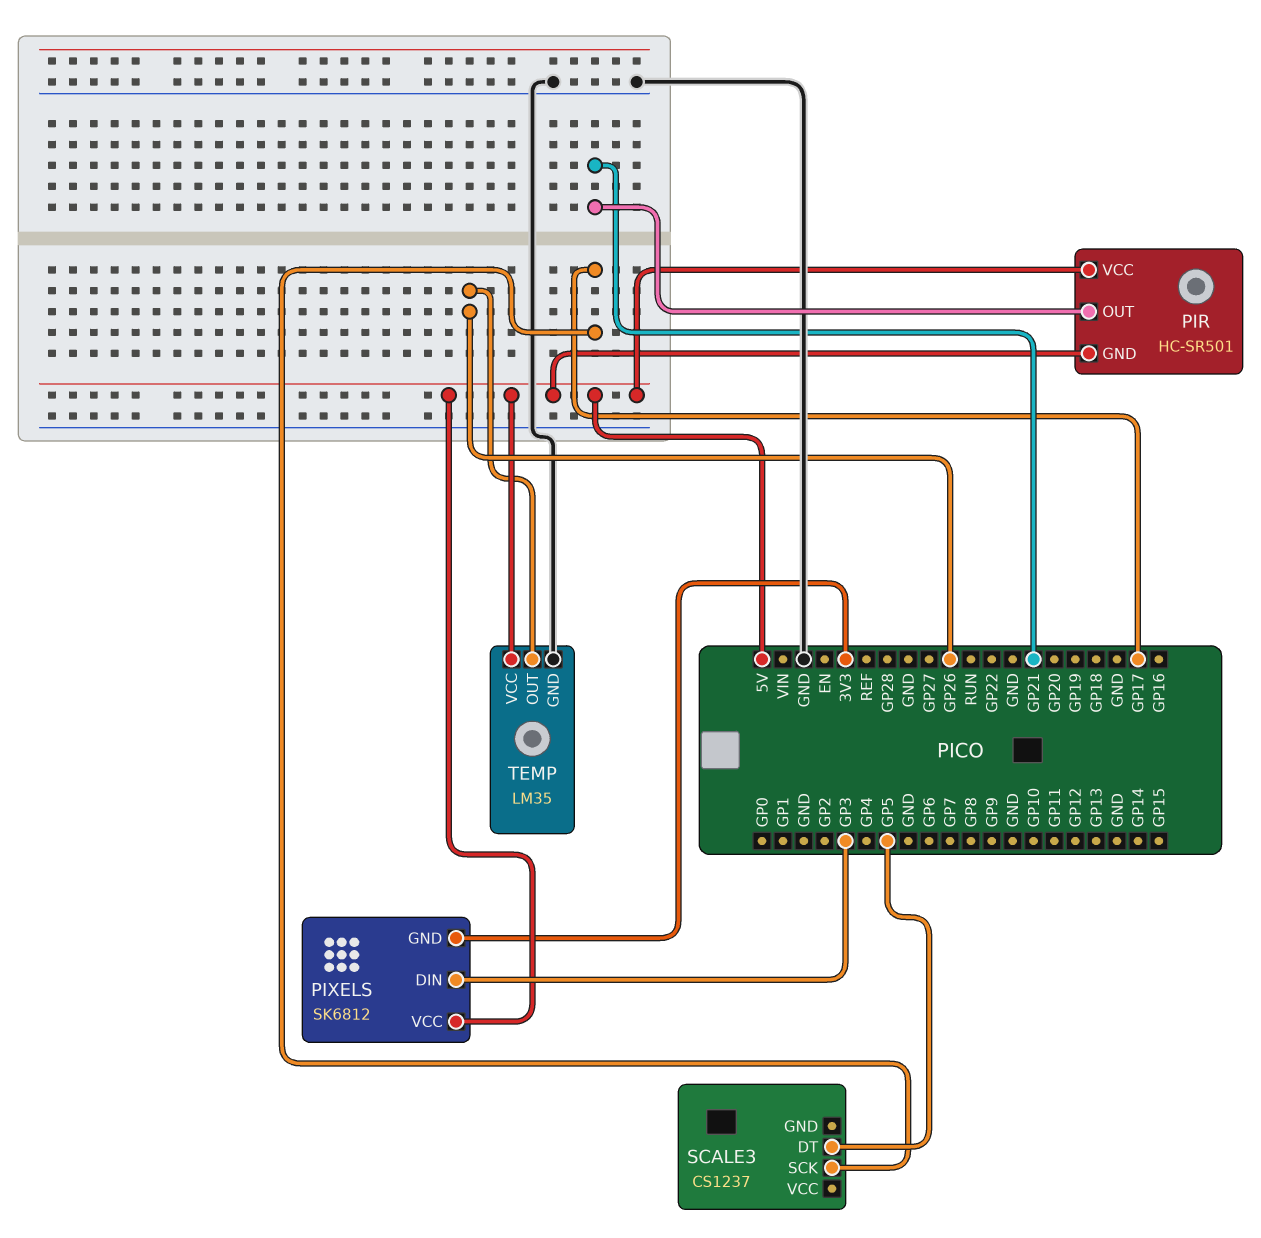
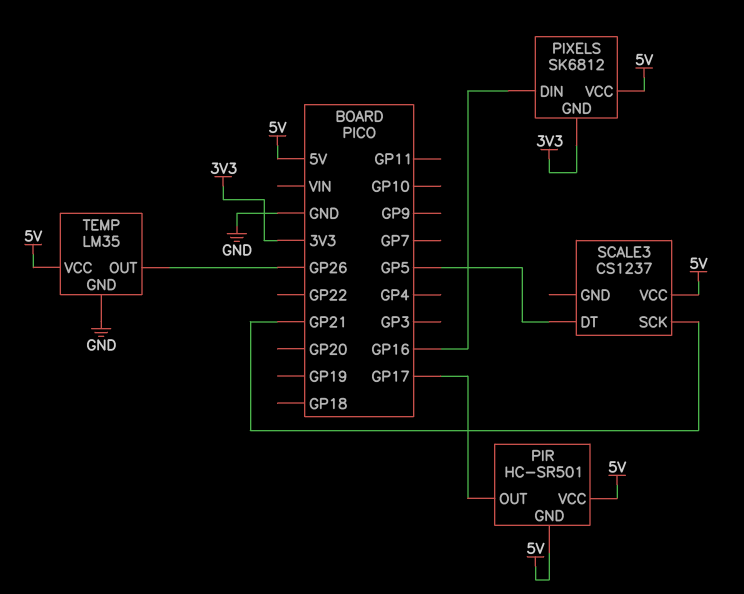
PIR pin OUT: GP21 -> GP17
PIXELS pin DIN: GP3 -> GP16
SCALE3 pin SCK: GP17 -> GP21
SCALE3 pin VCC: none -> 5V

